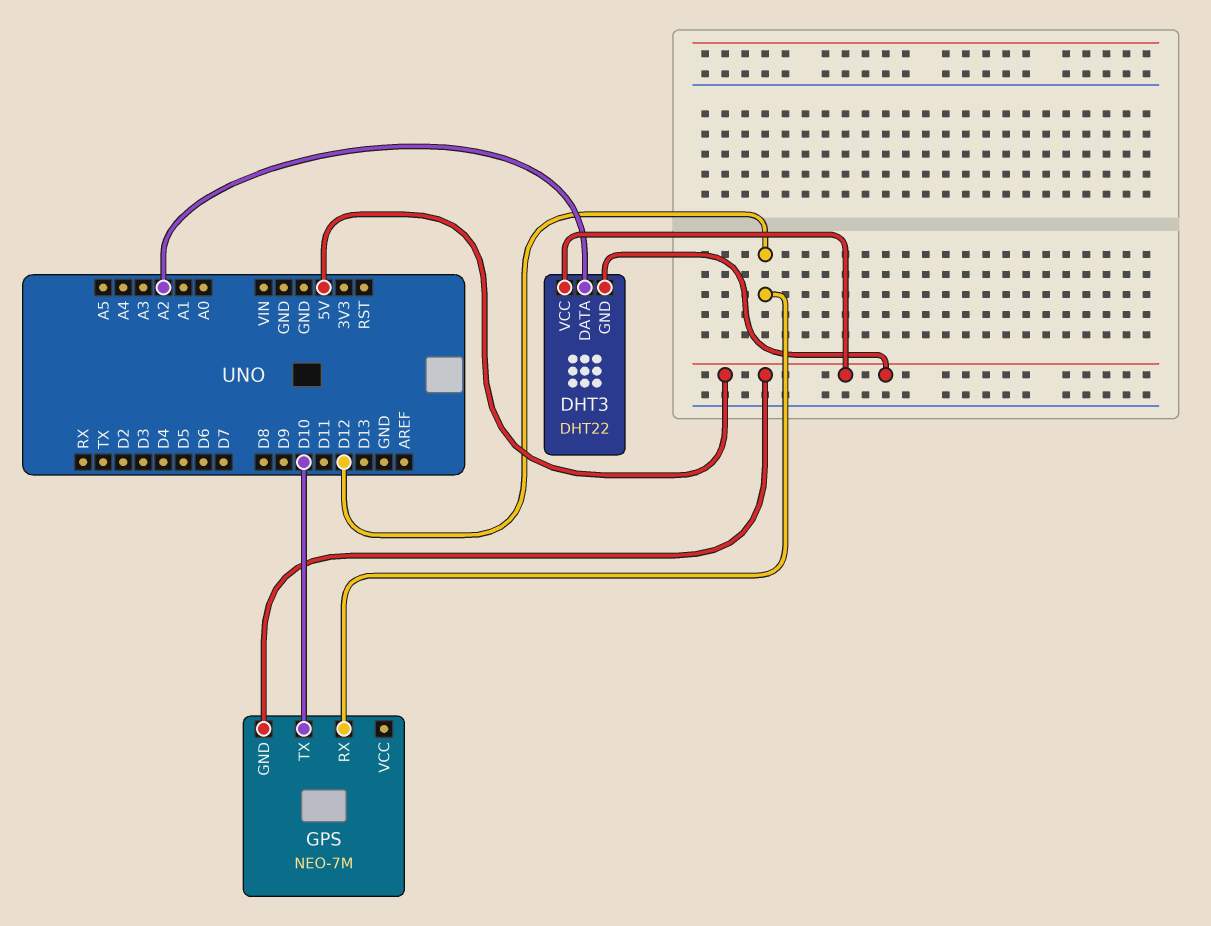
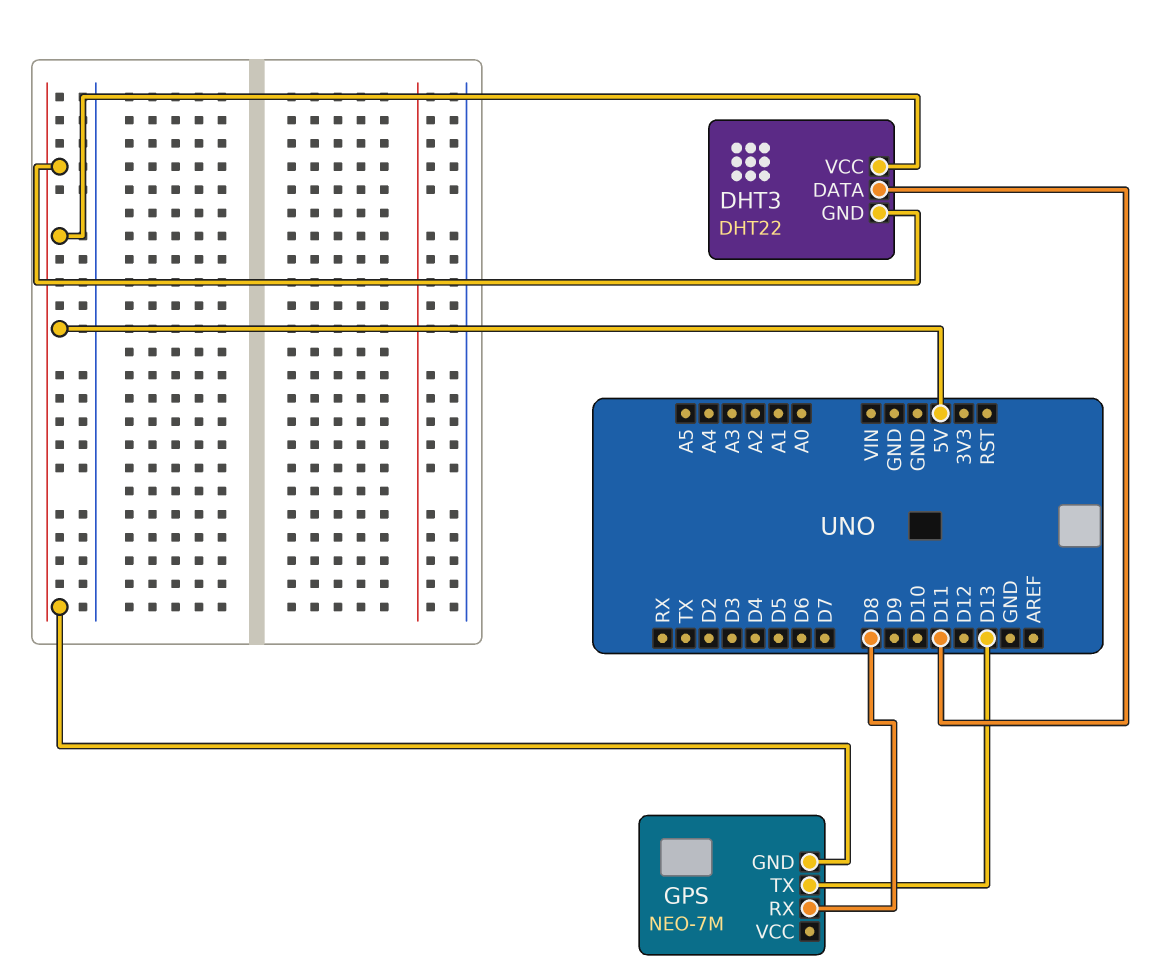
DHT3 pin DATA: A2 -> D11
GPS pin RX: D12 -> D8
GPS pin TX: D10 -> D13

